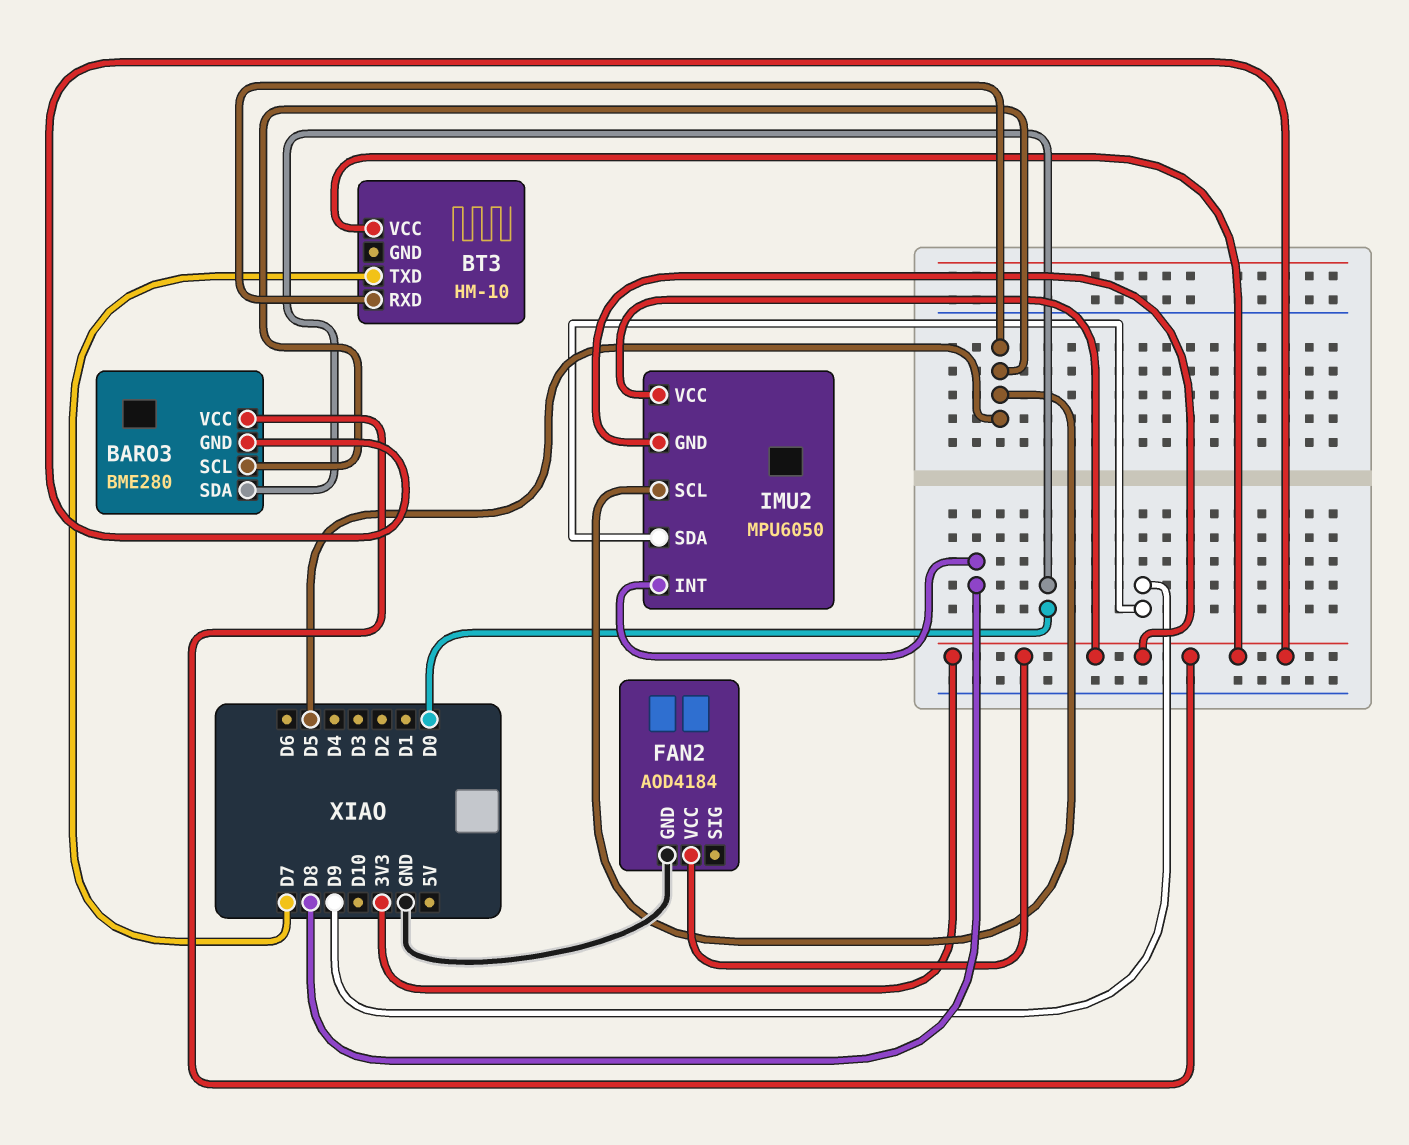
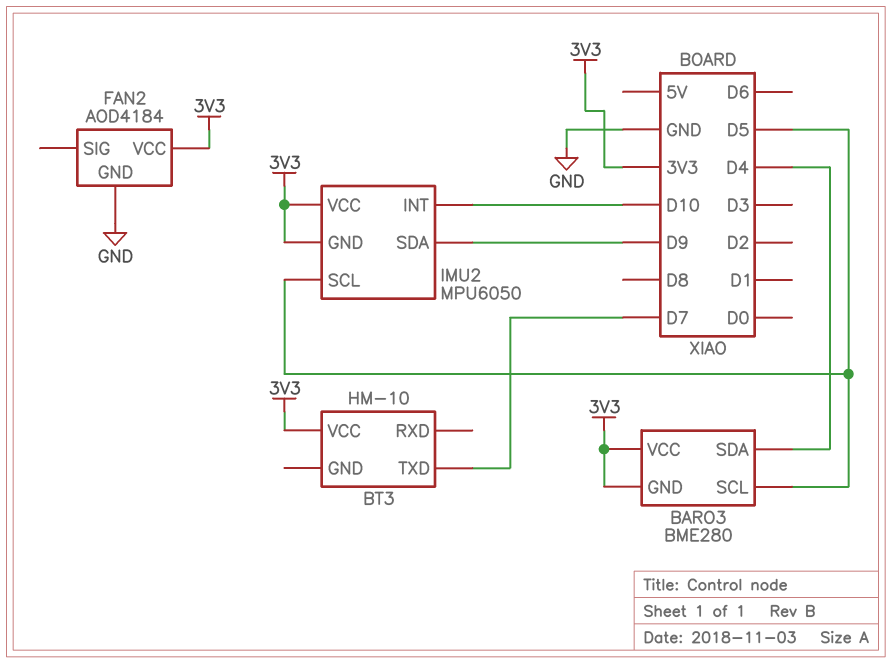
BARO3 pin SDA: D0 -> D4
BT3 pin RXD: D5 -> none
IMU2 pin INT: D8 -> D10

